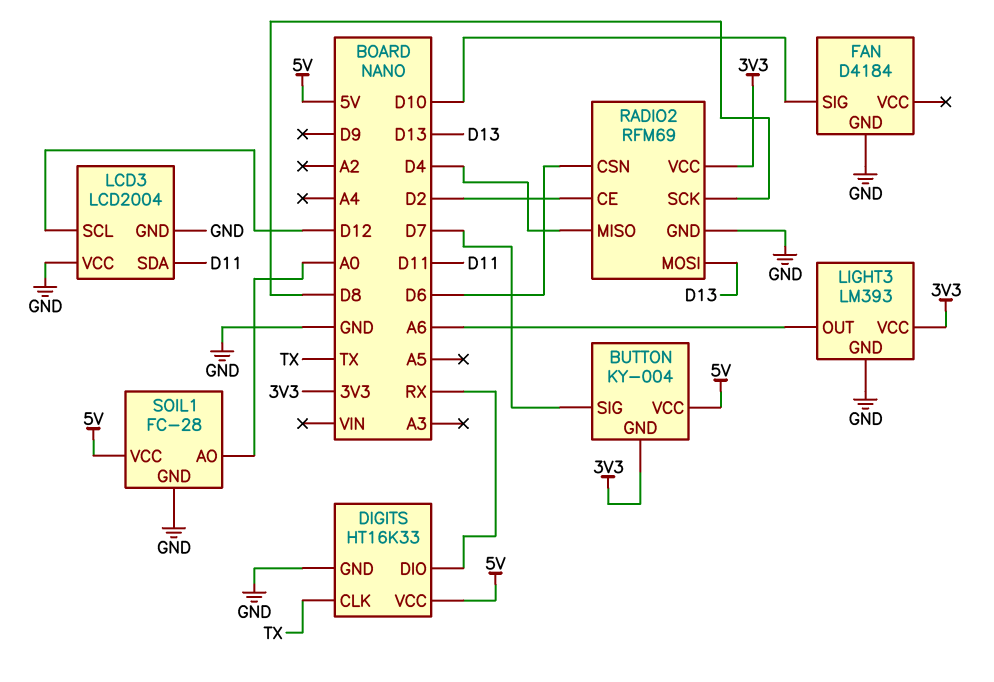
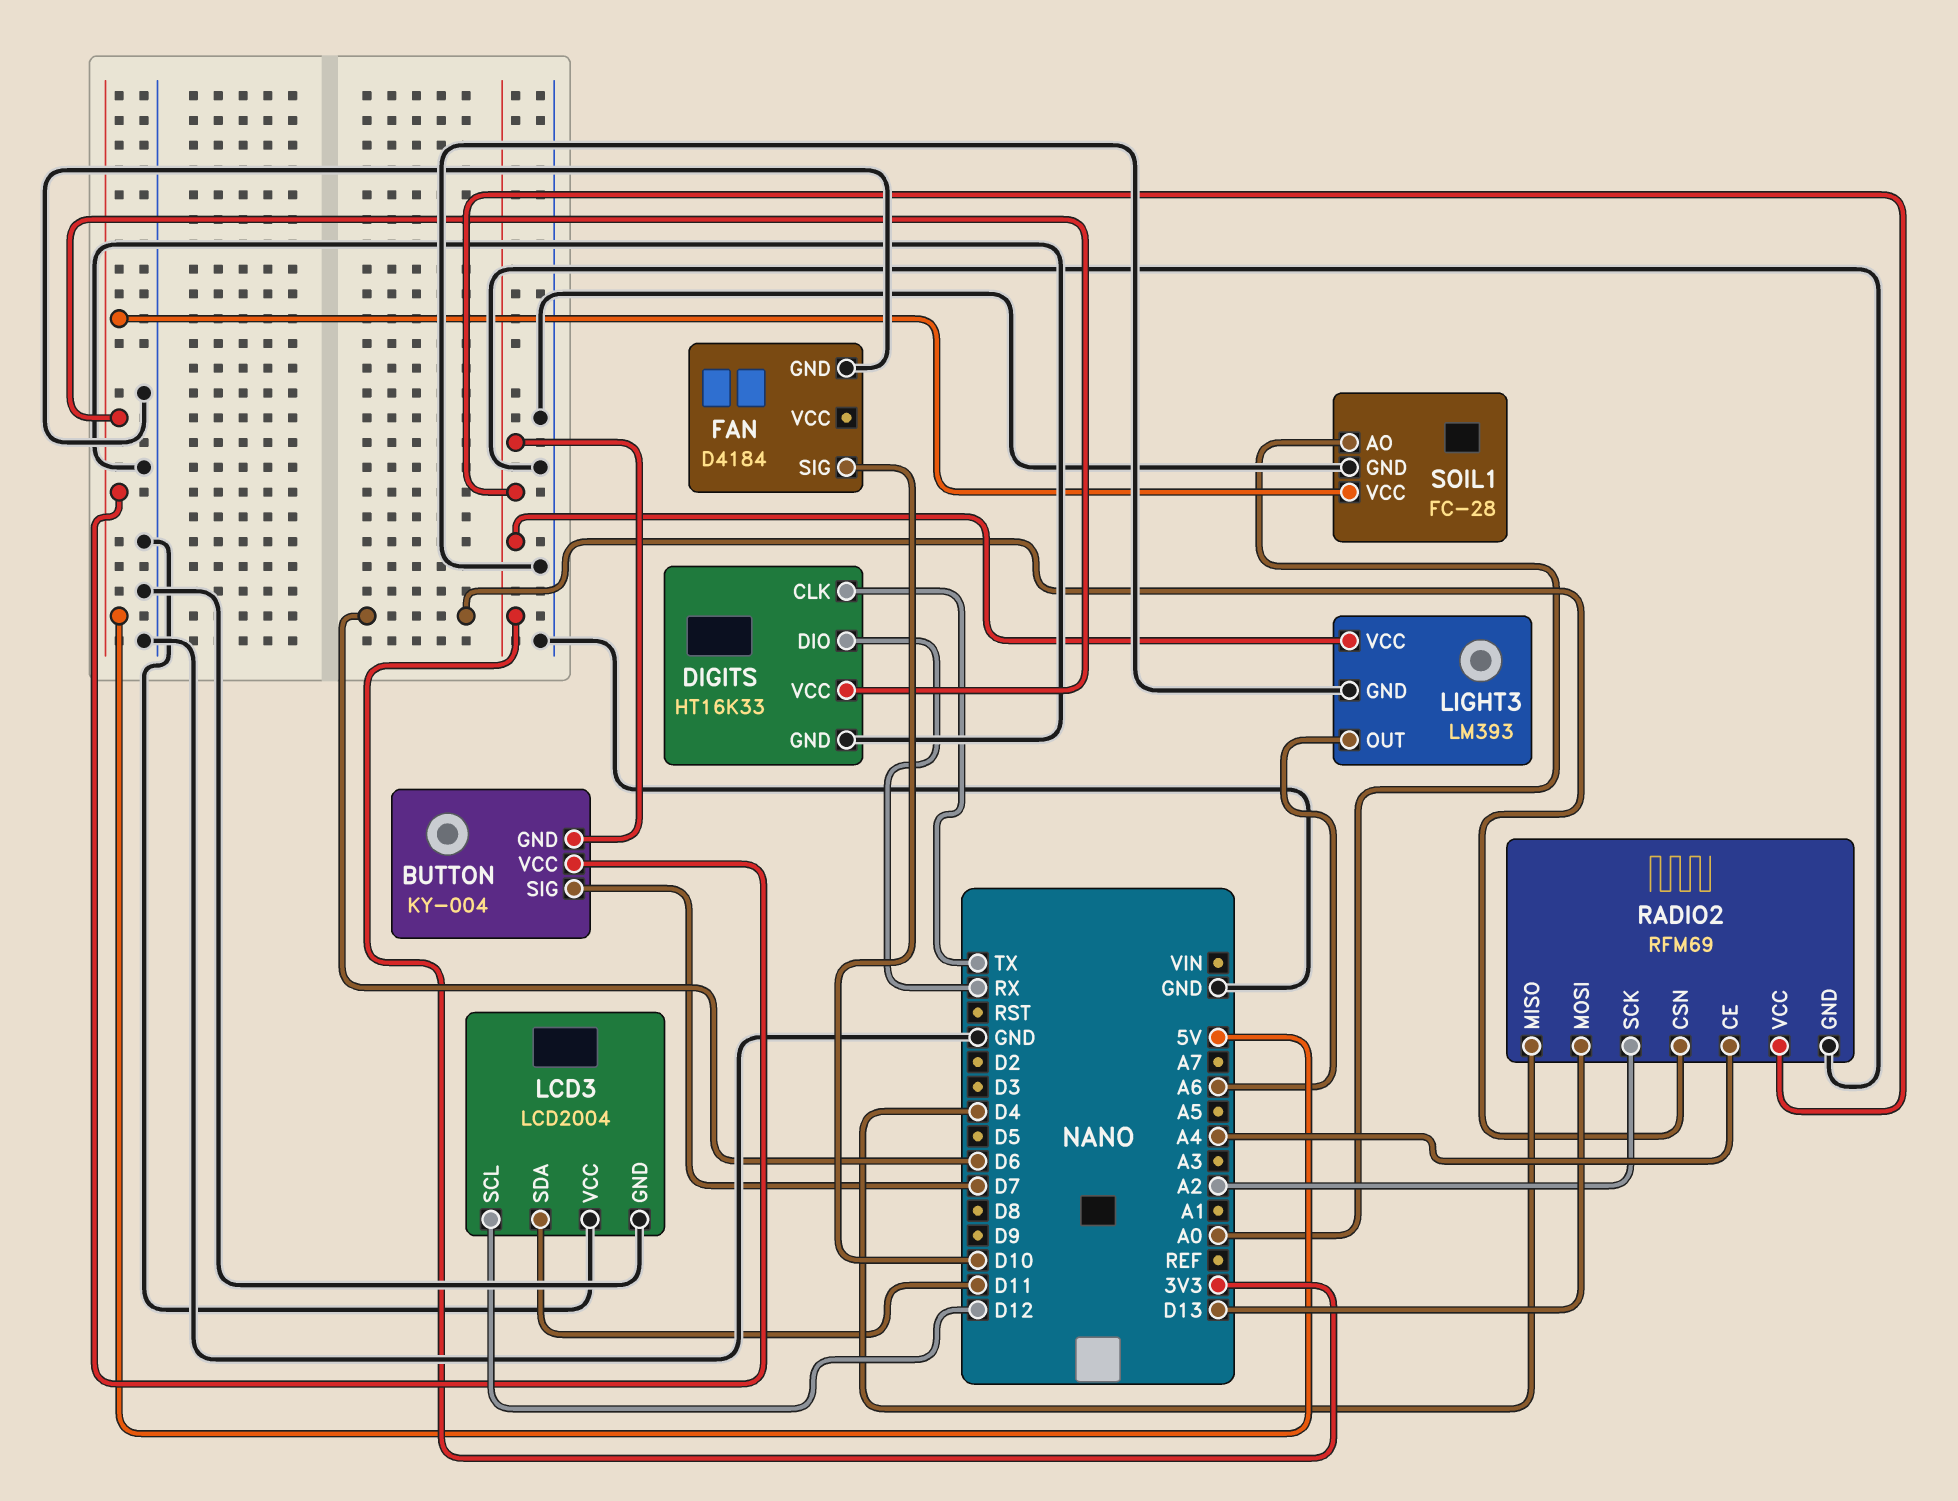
RADIO2 pin CE: D2 -> A4
RADIO2 pin SCK: D8 -> A2

